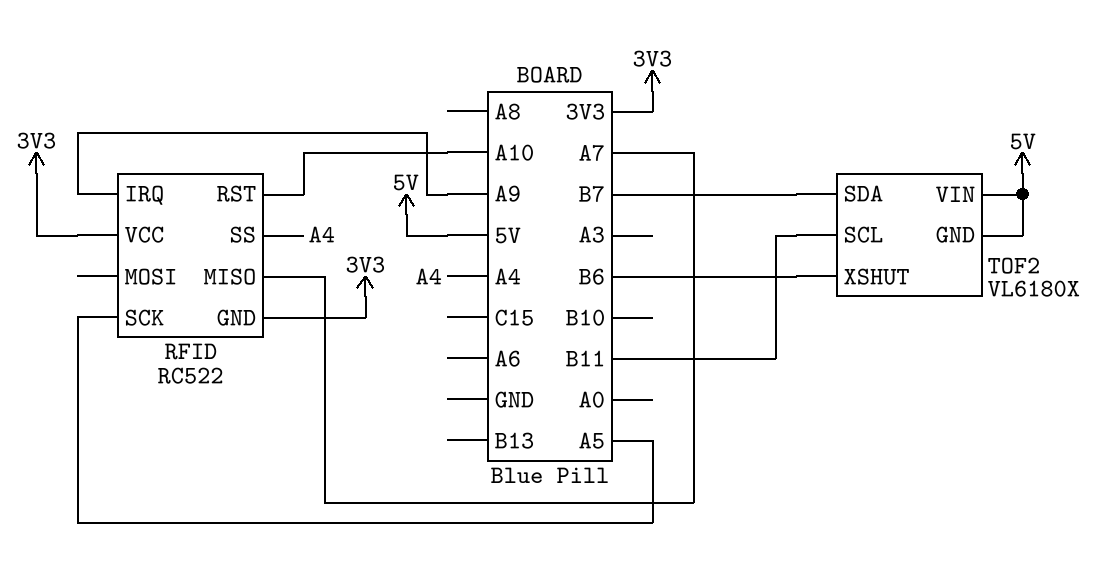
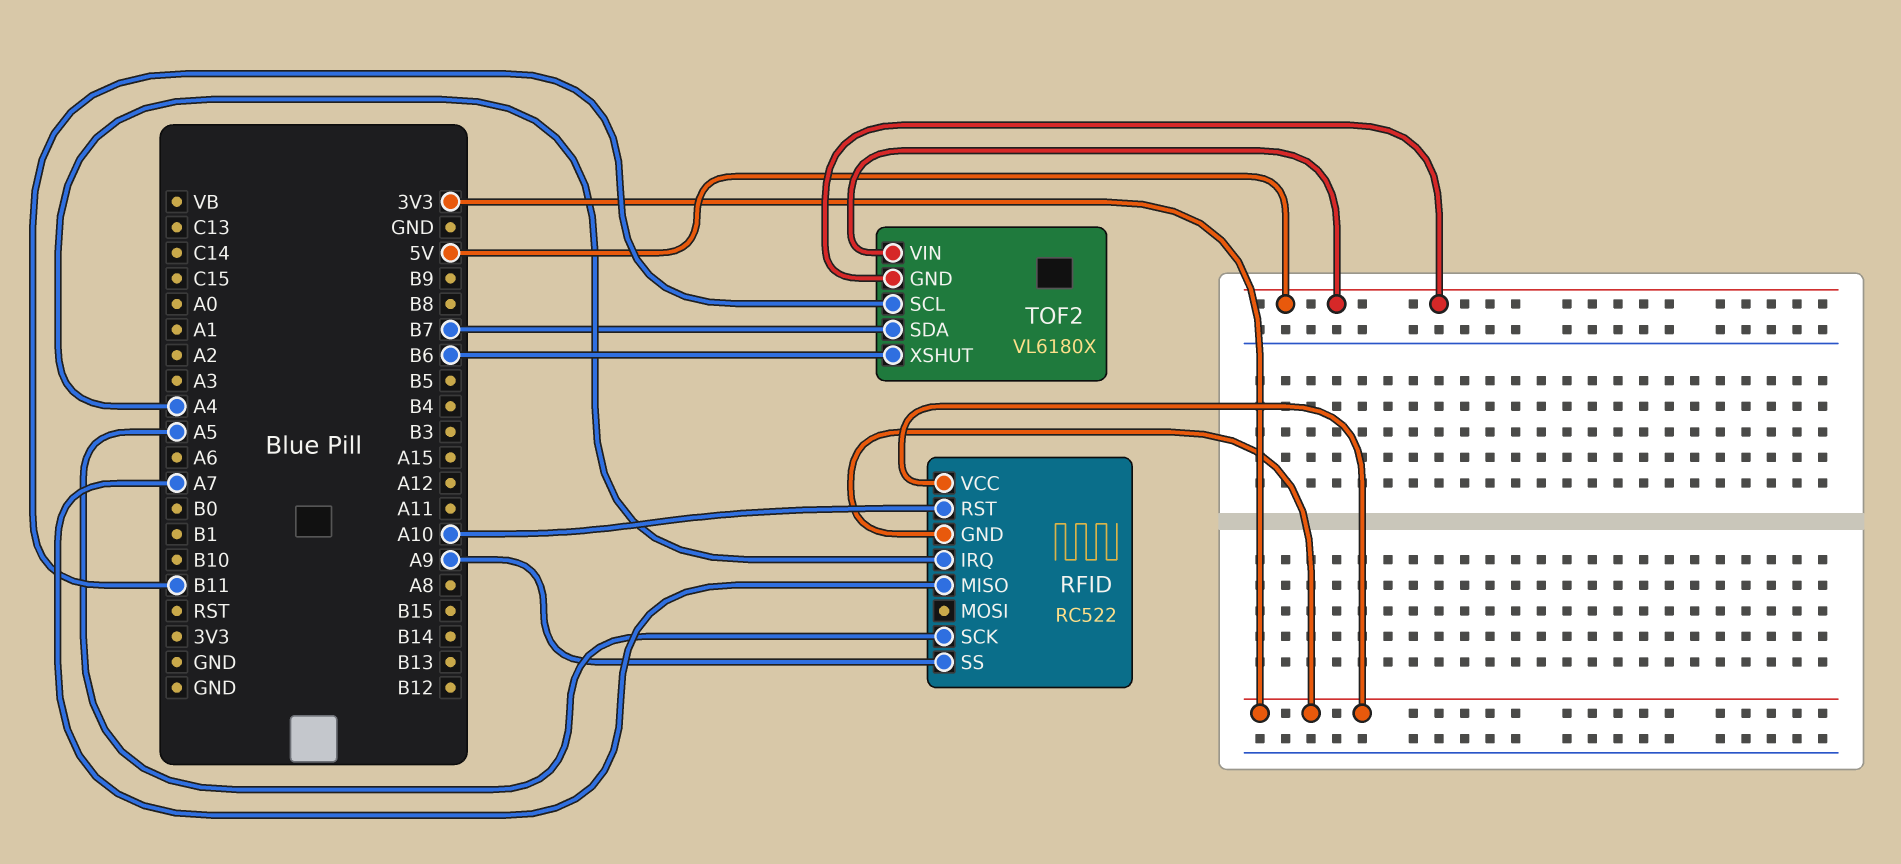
RFID pin IRQ: A9 -> A4
RFID pin SS: A4 -> A9

